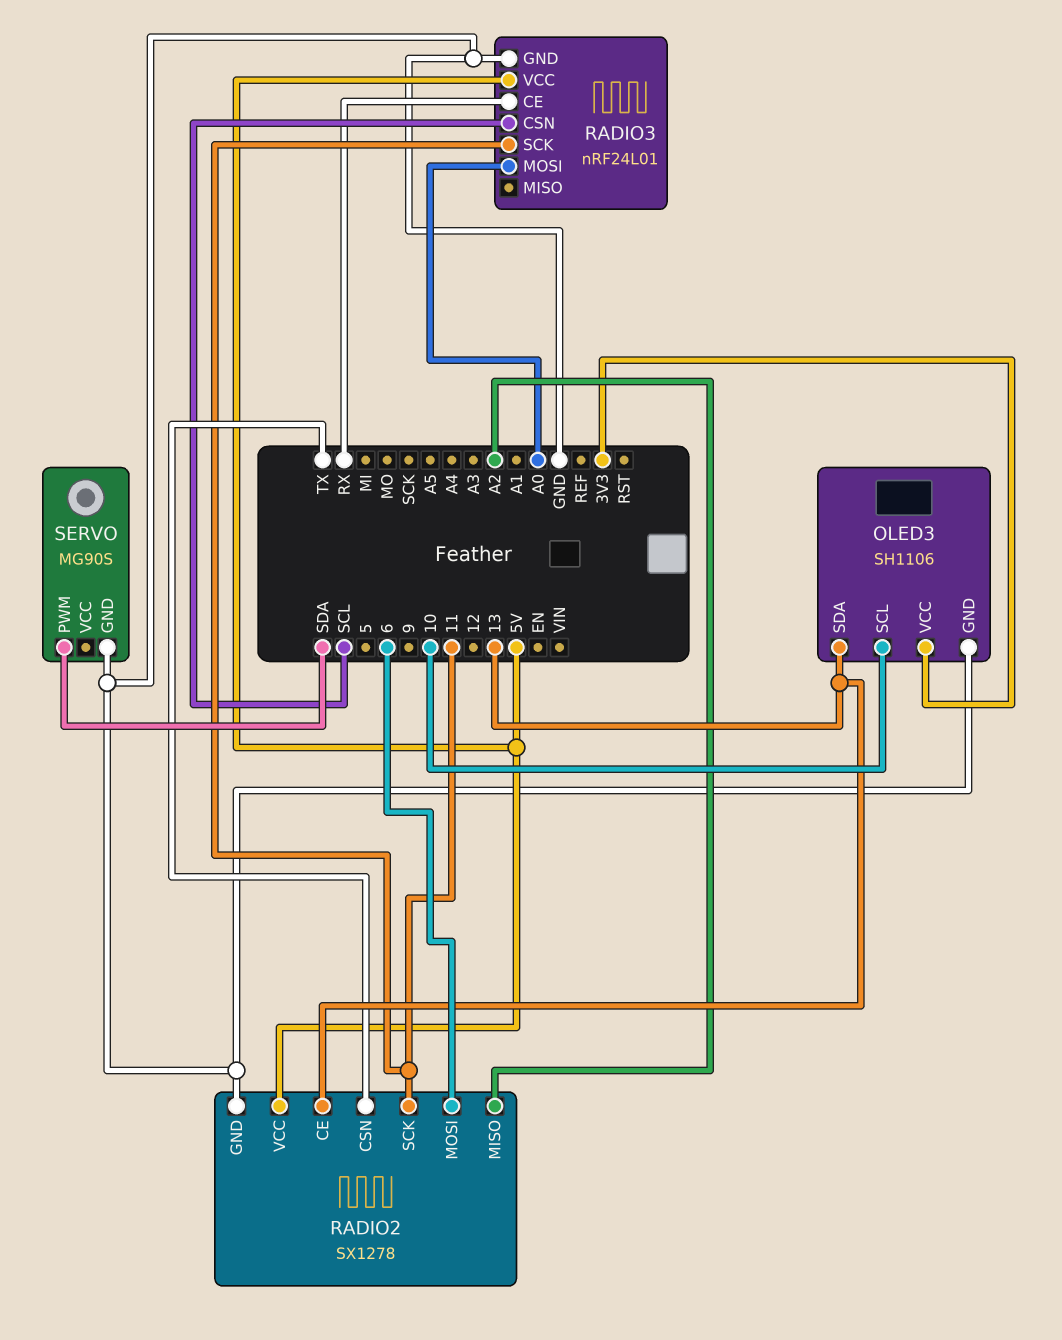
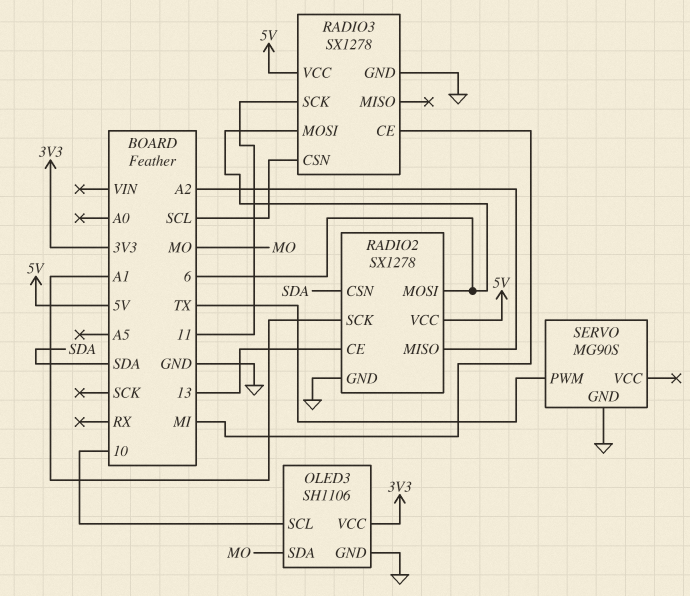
OLED3 pin SDA: 13 -> MO
RADIO2 pin CSN: TX -> SDA
RADIO2 pin SCK: 11 -> A1
RADIO3: nRF24L01 -> SX1278
RADIO3 pin CE: RX -> MI
RADIO3 pin MOSI: A0 -> 6
SERVO pin PWM: SDA -> TX

